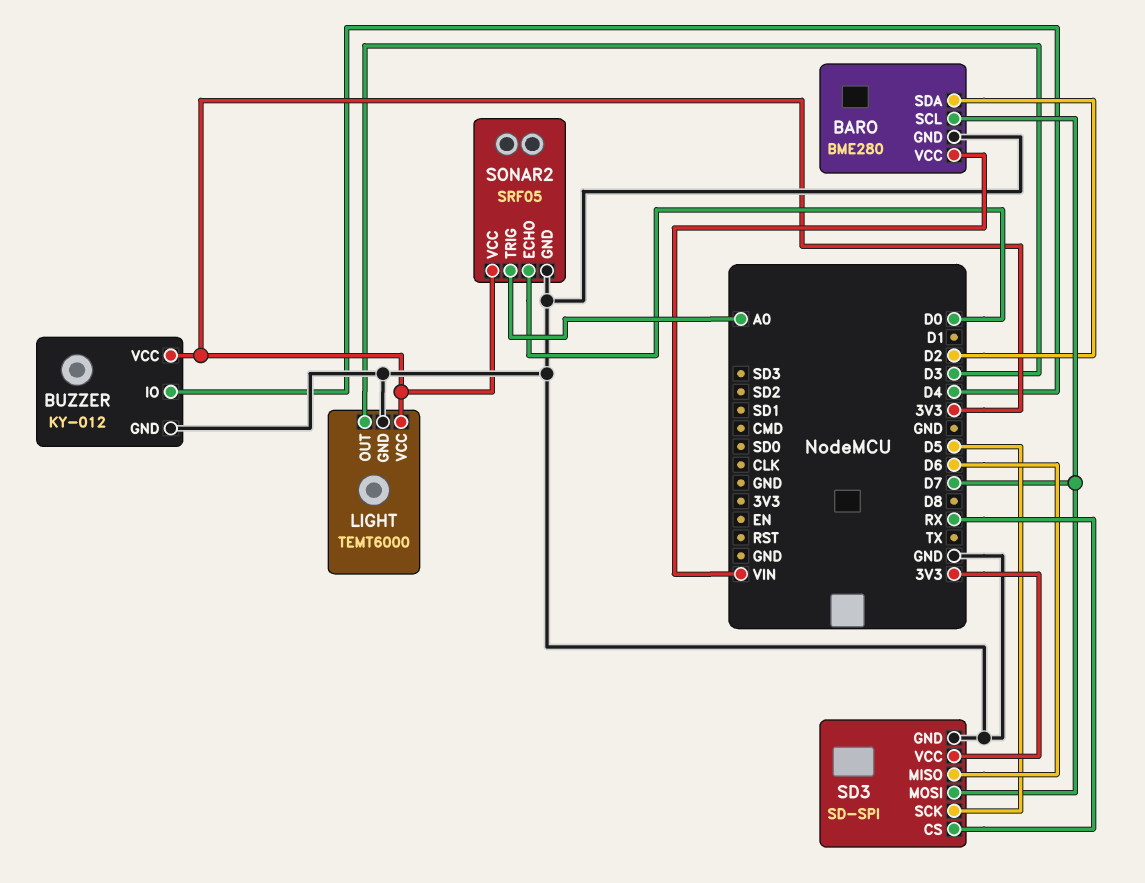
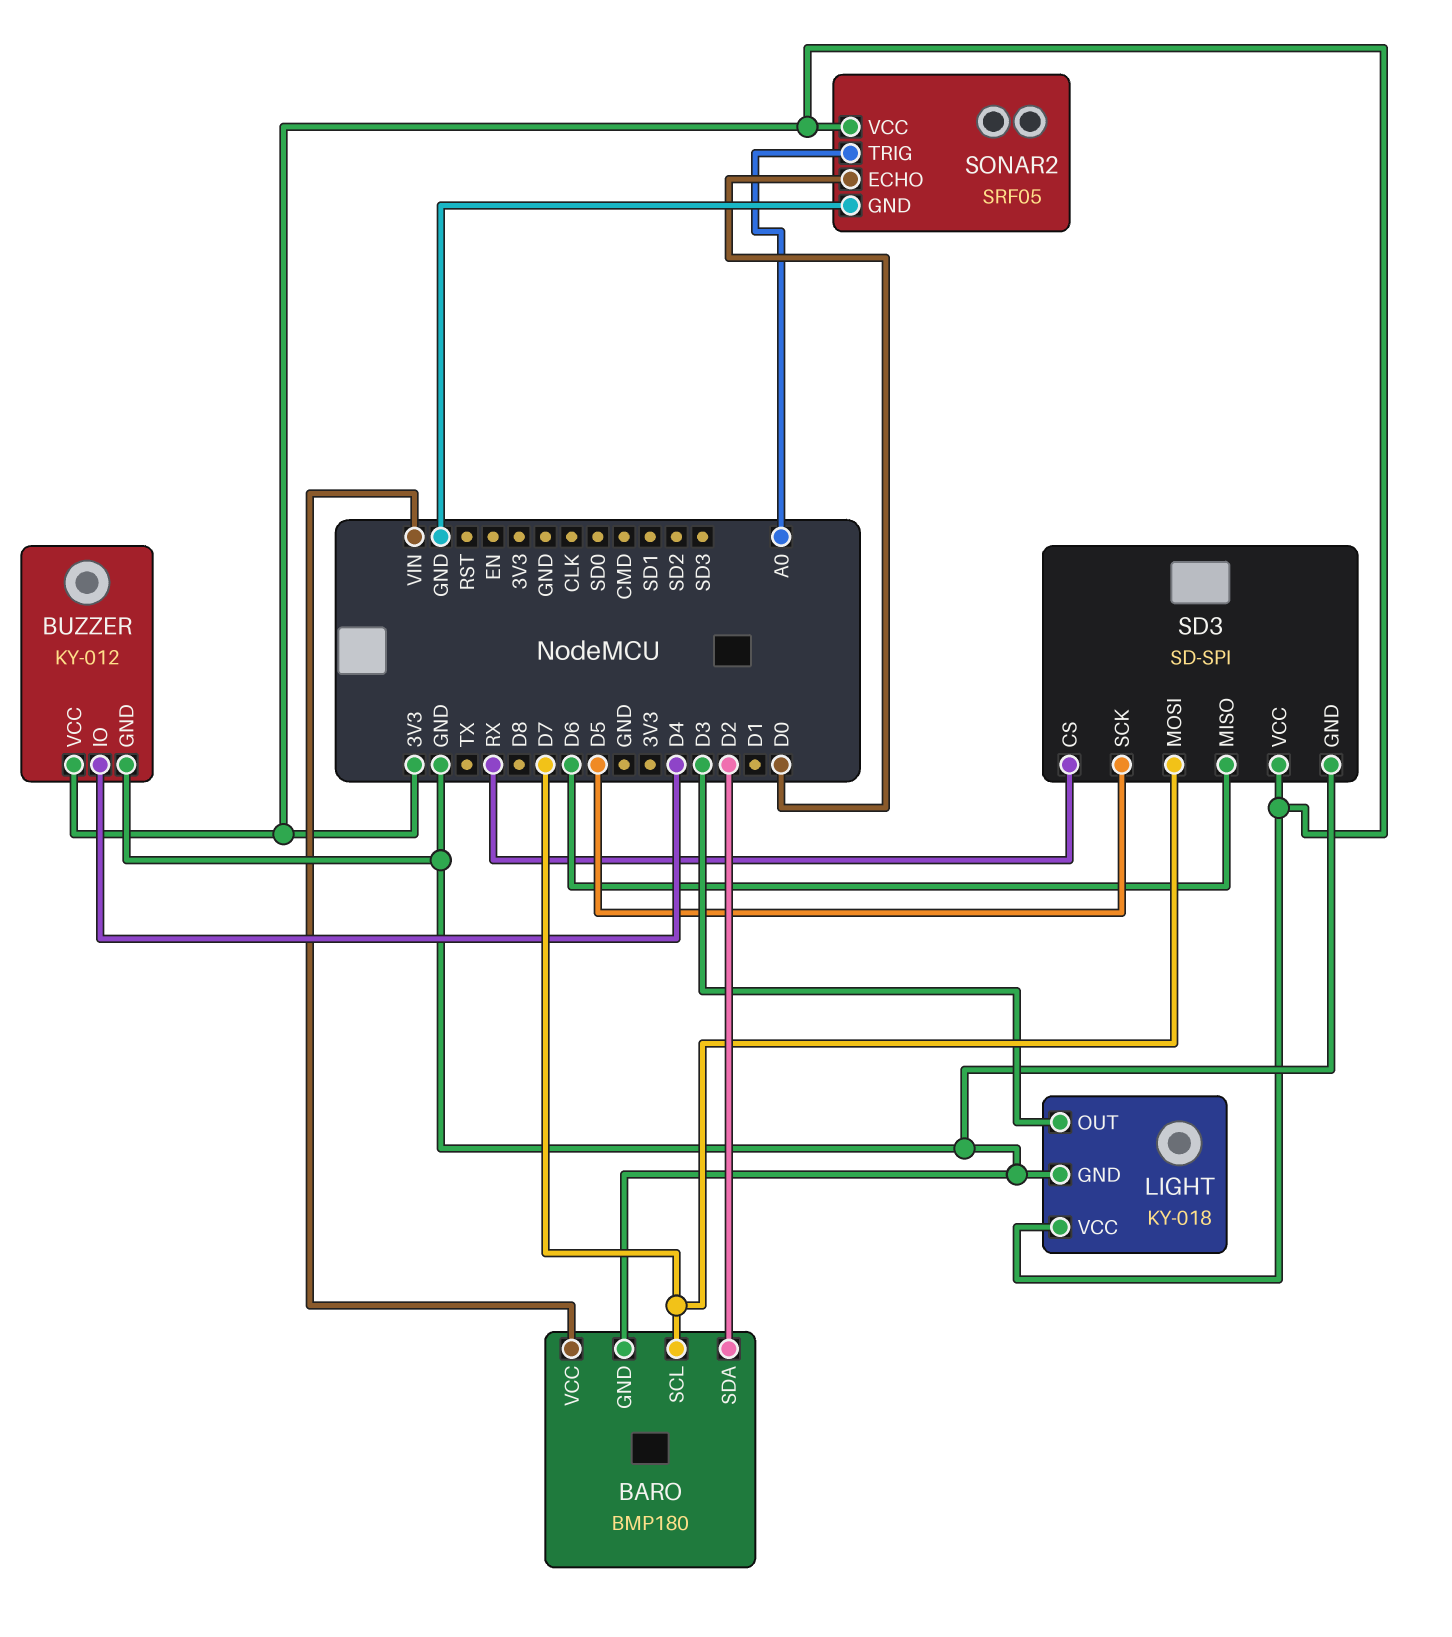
BARO: BME280 -> BMP180
LIGHT: TEMT6000 -> KY-018

